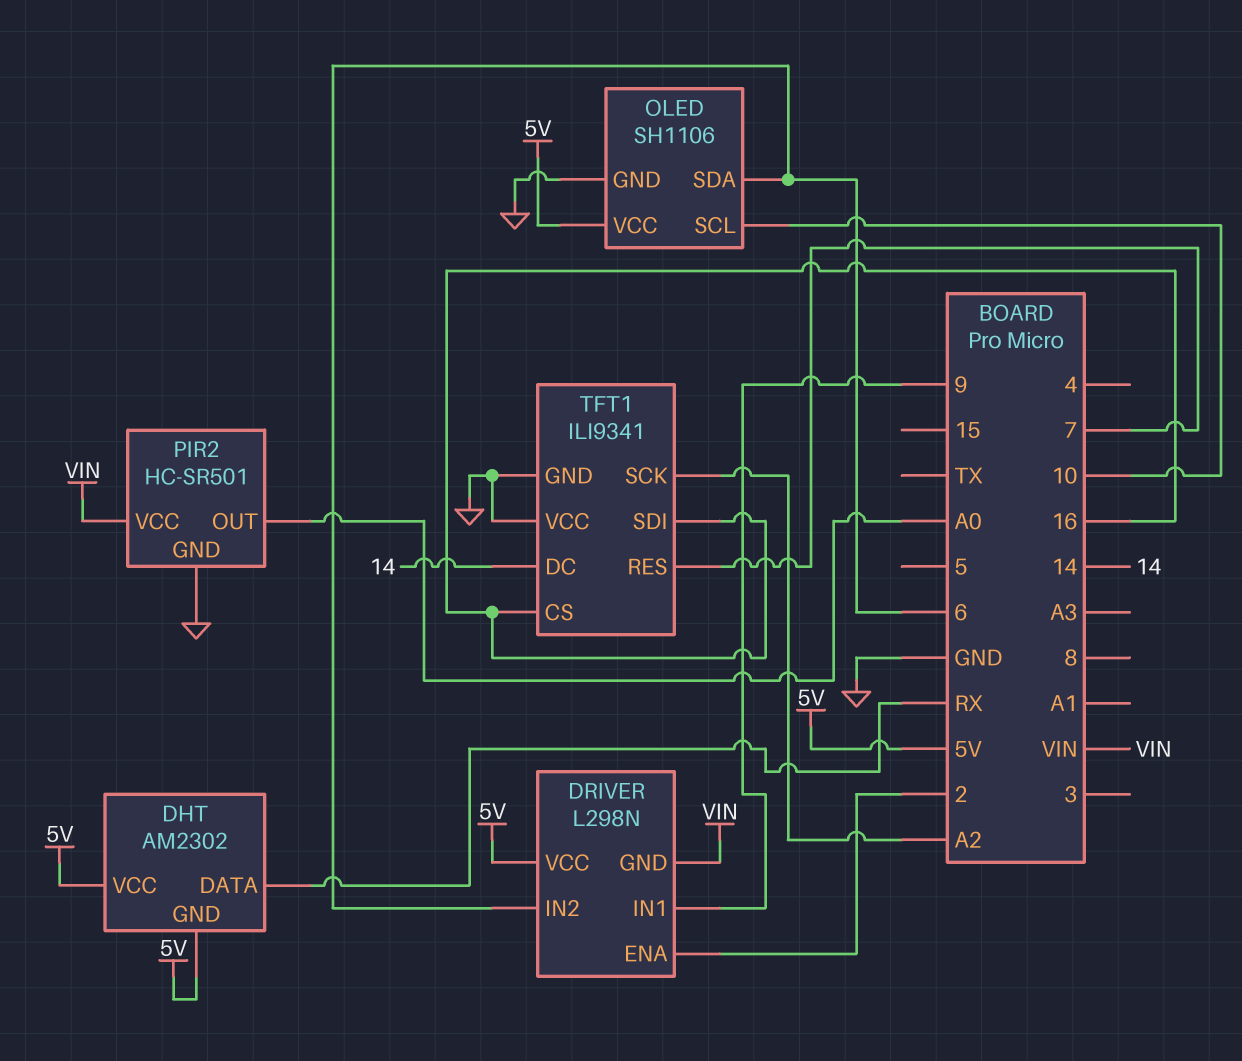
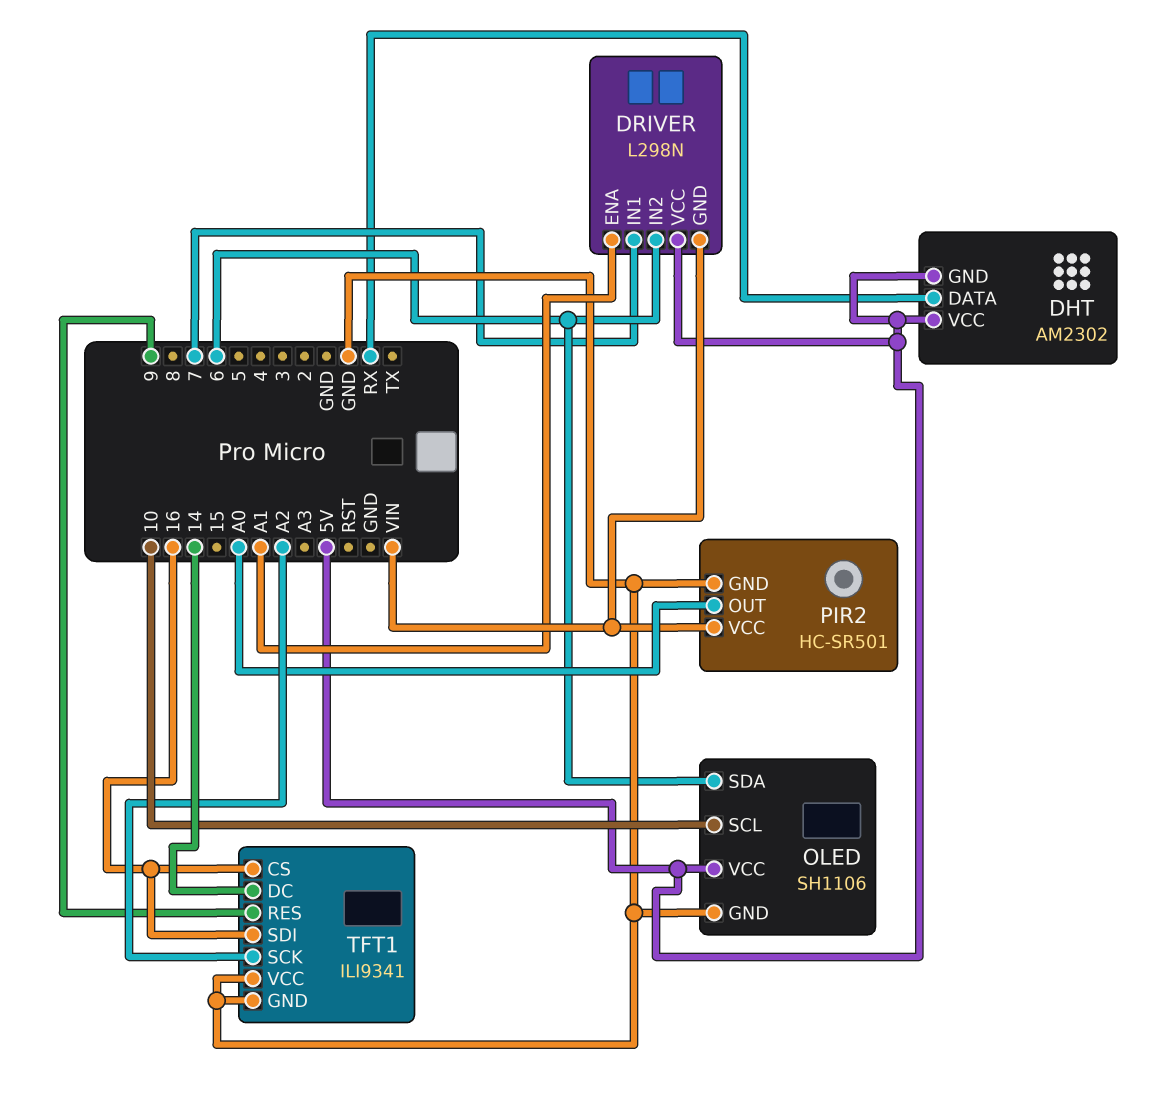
DRIVER pin ENA: 2 -> A1
DRIVER pin IN1: 9 -> 7
TFT1 pin RES: 7 -> 9

